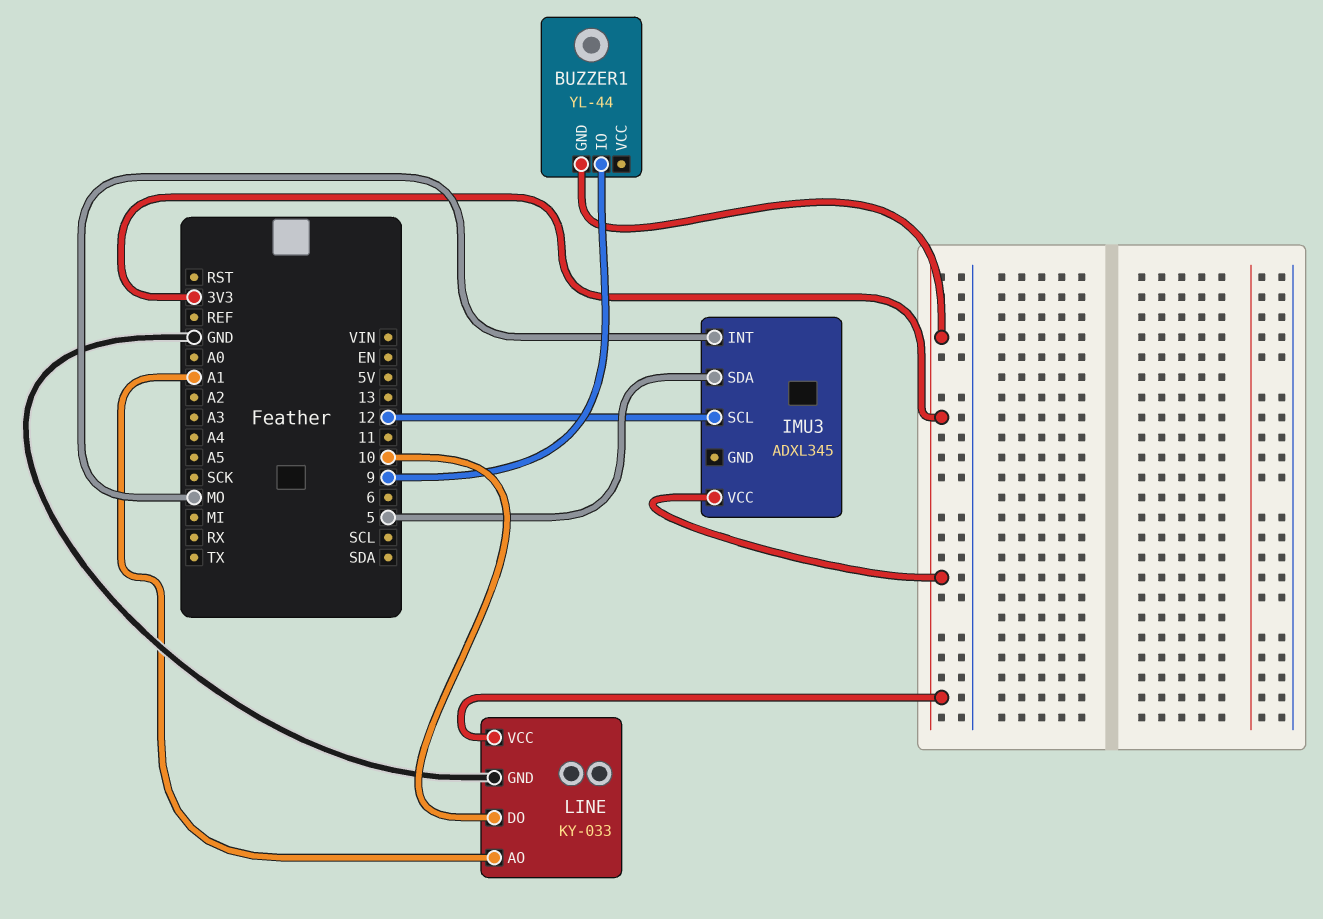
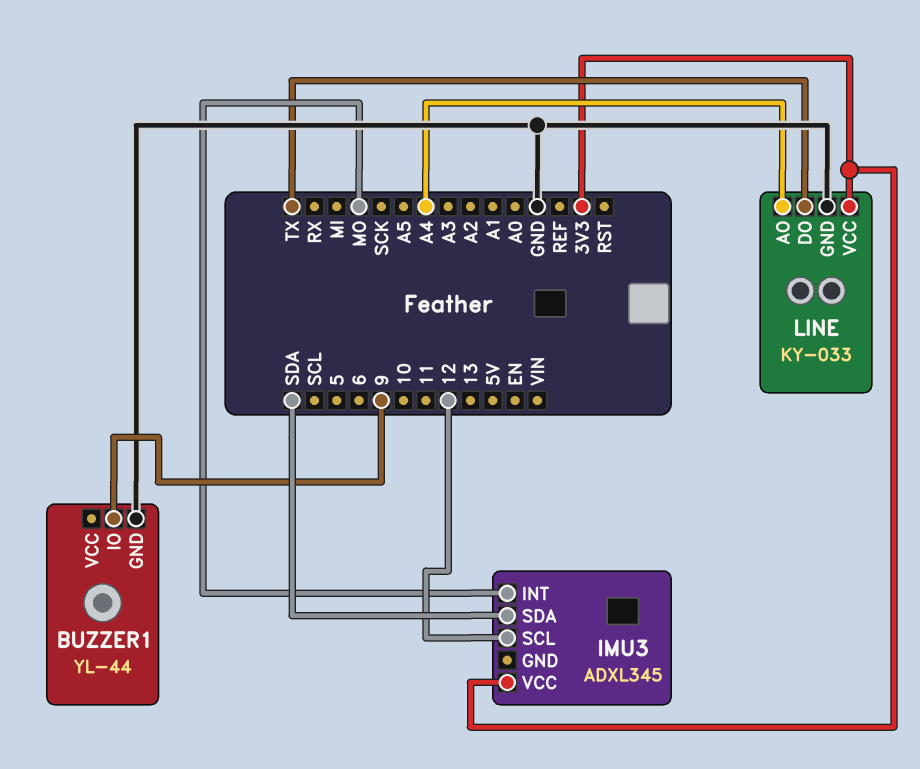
BUZZER1 pin GND: 3V3 -> GND
IMU3 pin SDA: 5 -> SDA
LINE pin AO: A1 -> A4
LINE pin DO: 10 -> TX

